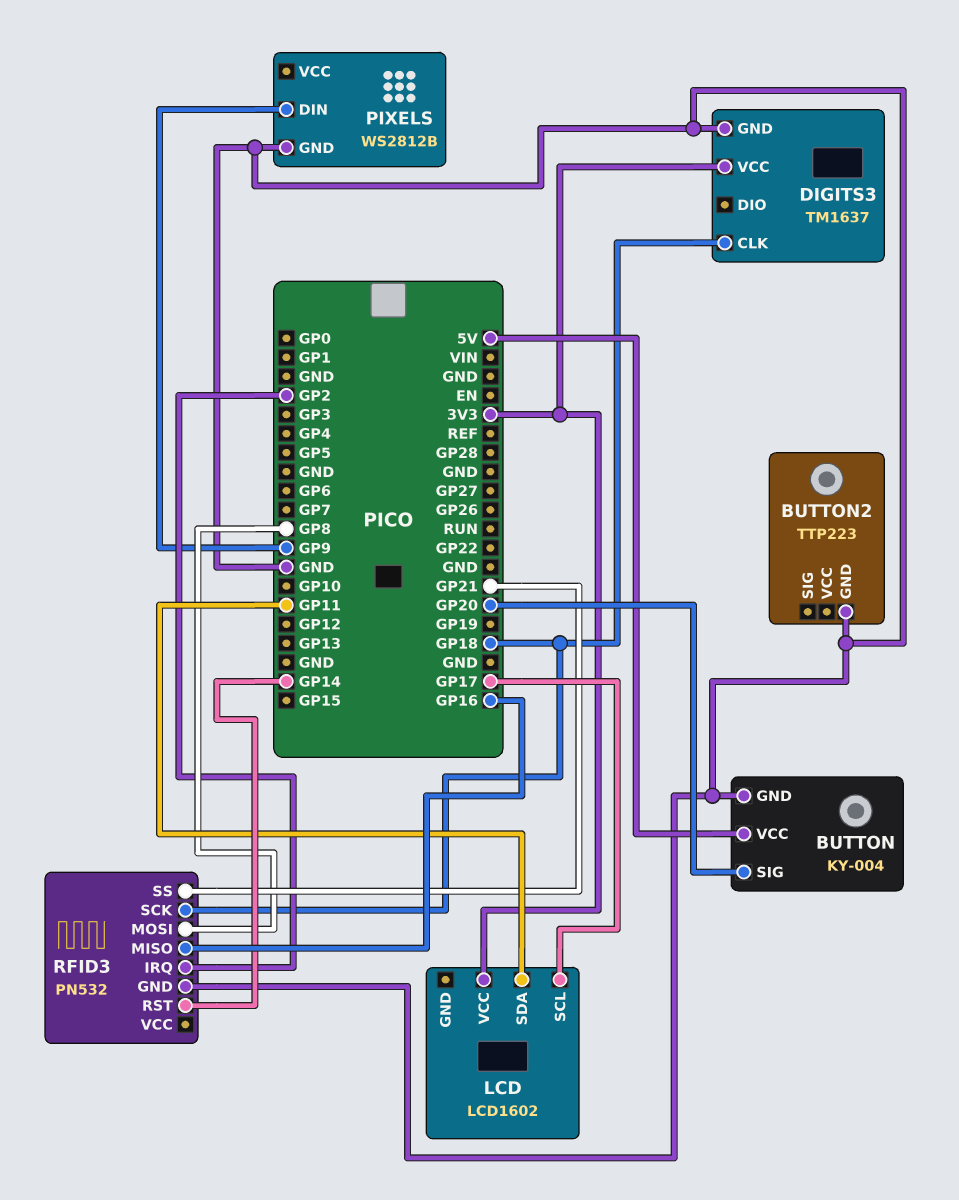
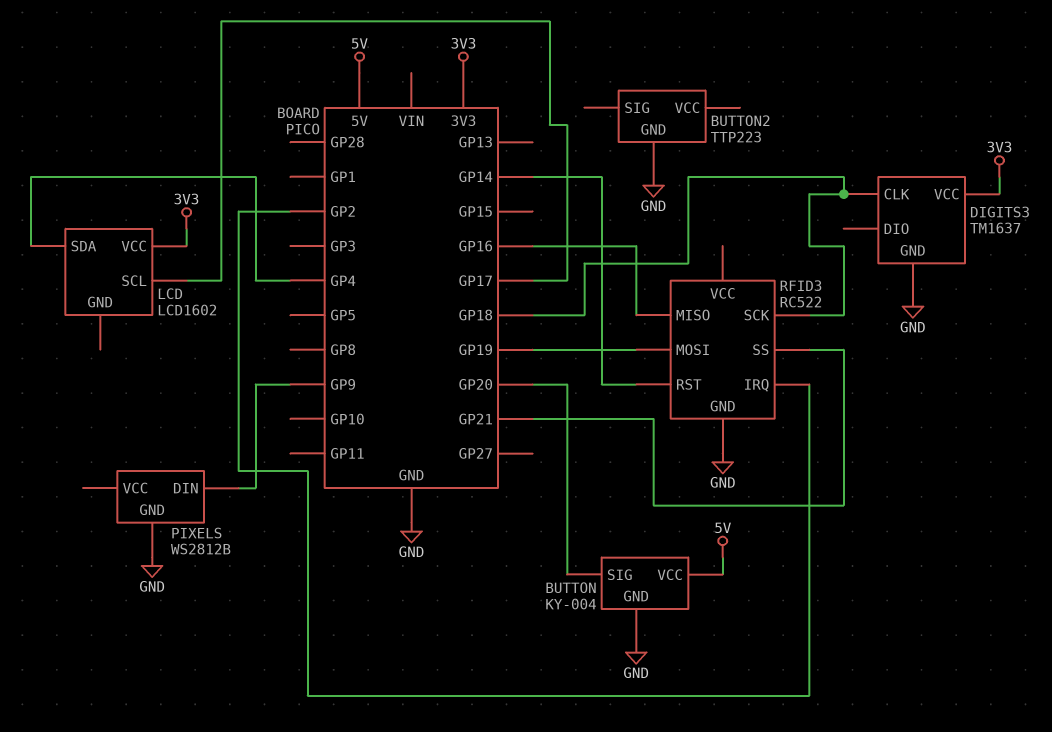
LCD pin SDA: GP11 -> GP4
RFID3: PN532 -> RC522
RFID3 pin MOSI: GP8 -> GP19

